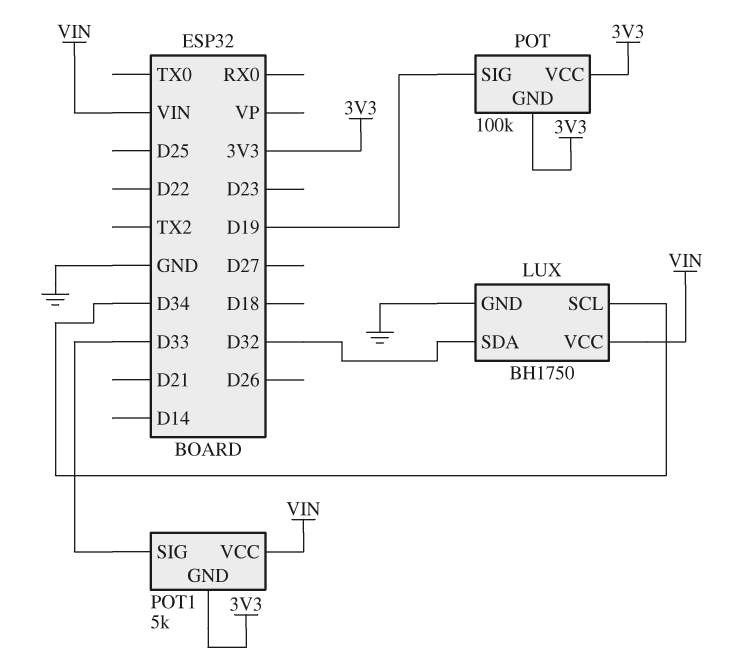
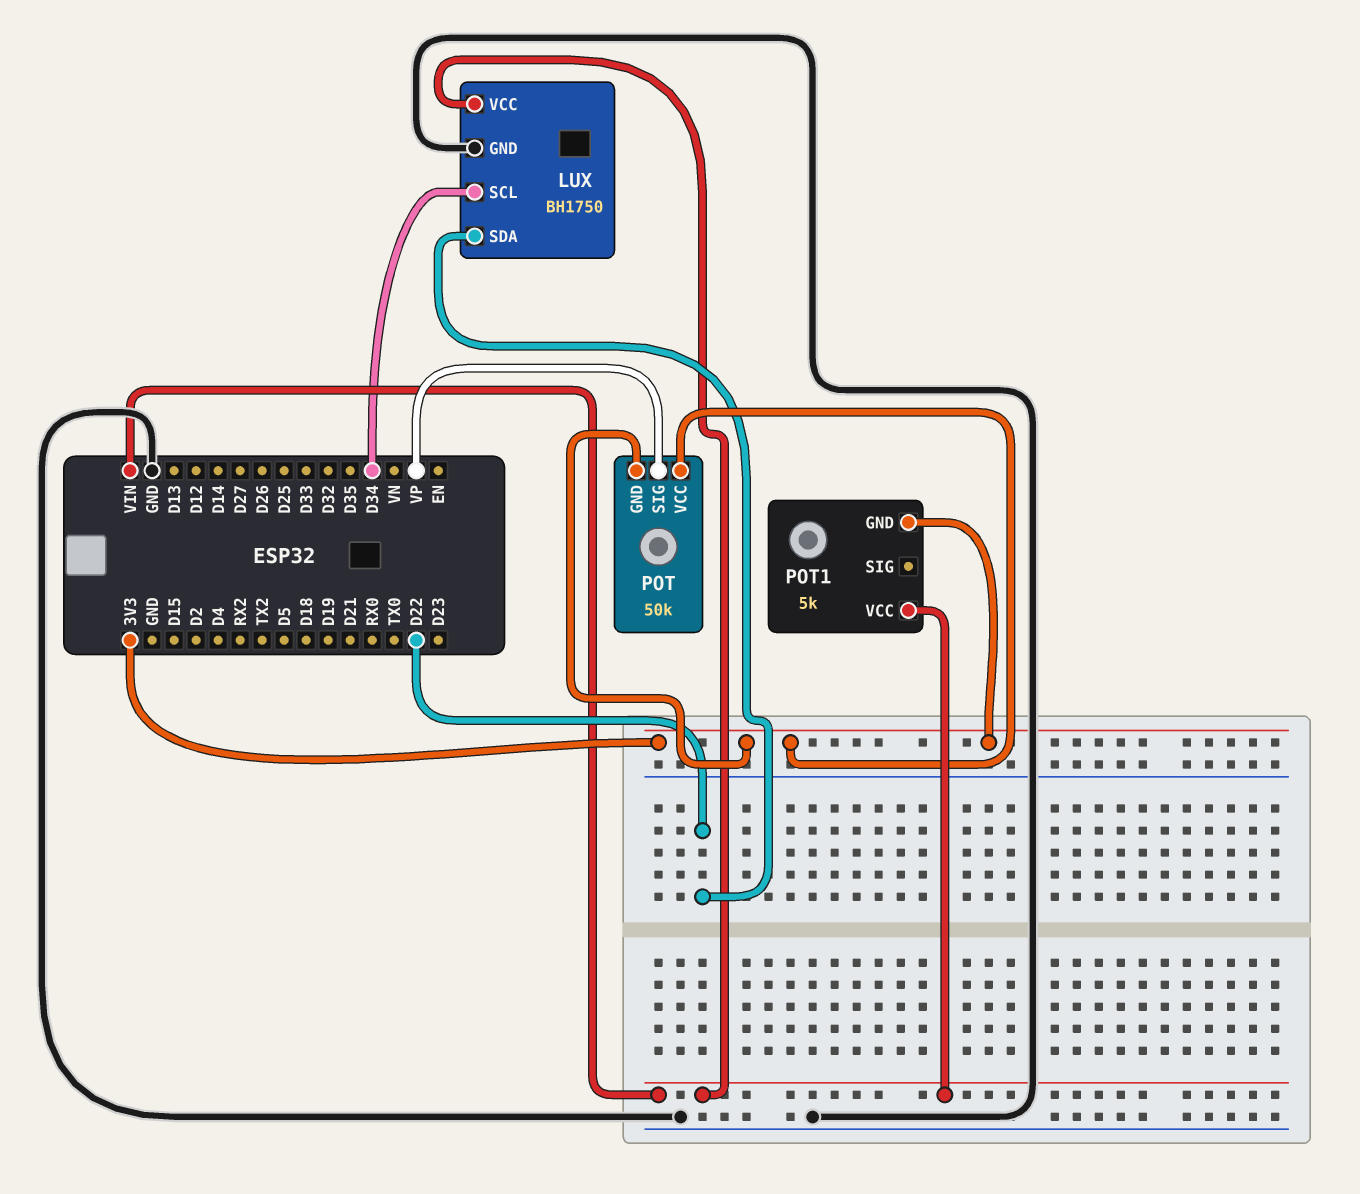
LUX pin SDA: D32 -> D22
POT: 100k -> 50k
POT pin SIG: D19 -> VP
POT1 pin SIG: D33 -> none

